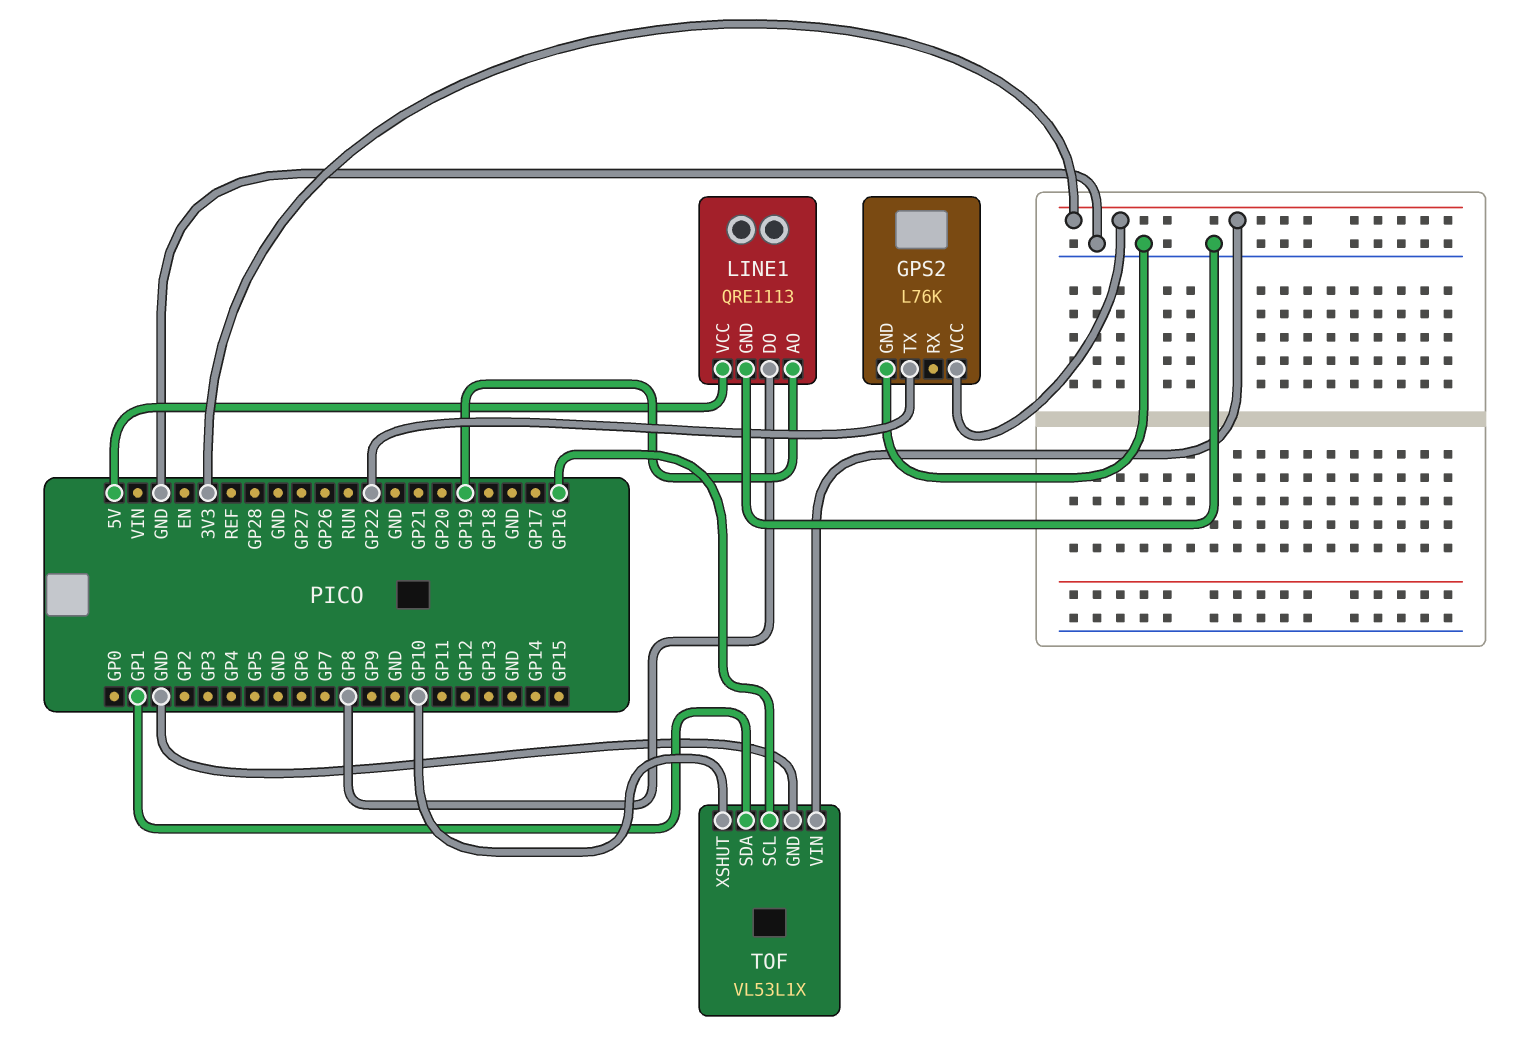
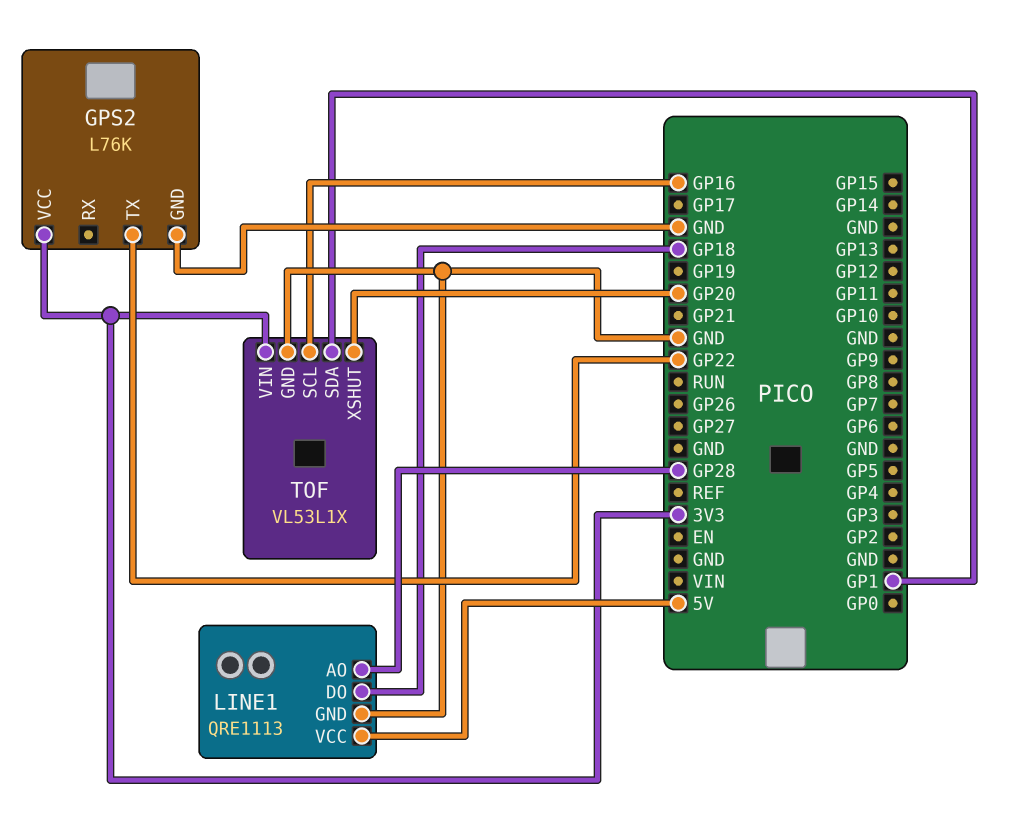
LINE1 pin AO: GP19 -> GP28
LINE1 pin DO: GP8 -> GP18
TOF pin XSHUT: GP10 -> GP20

